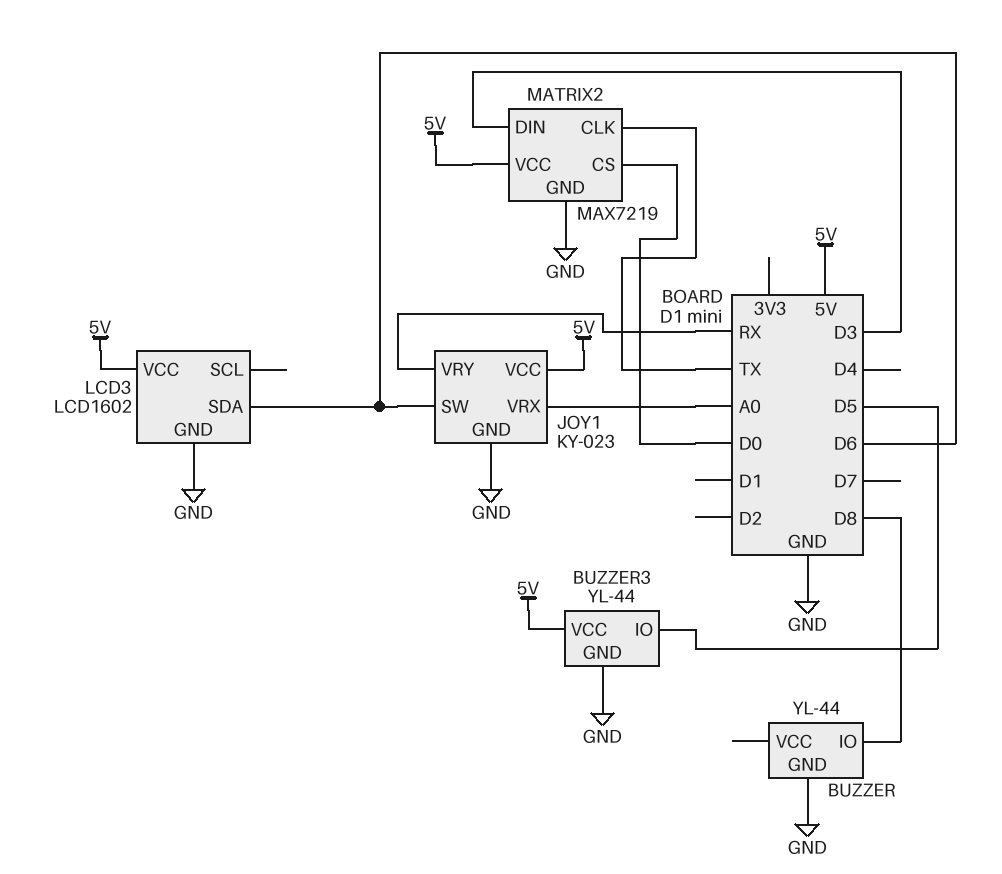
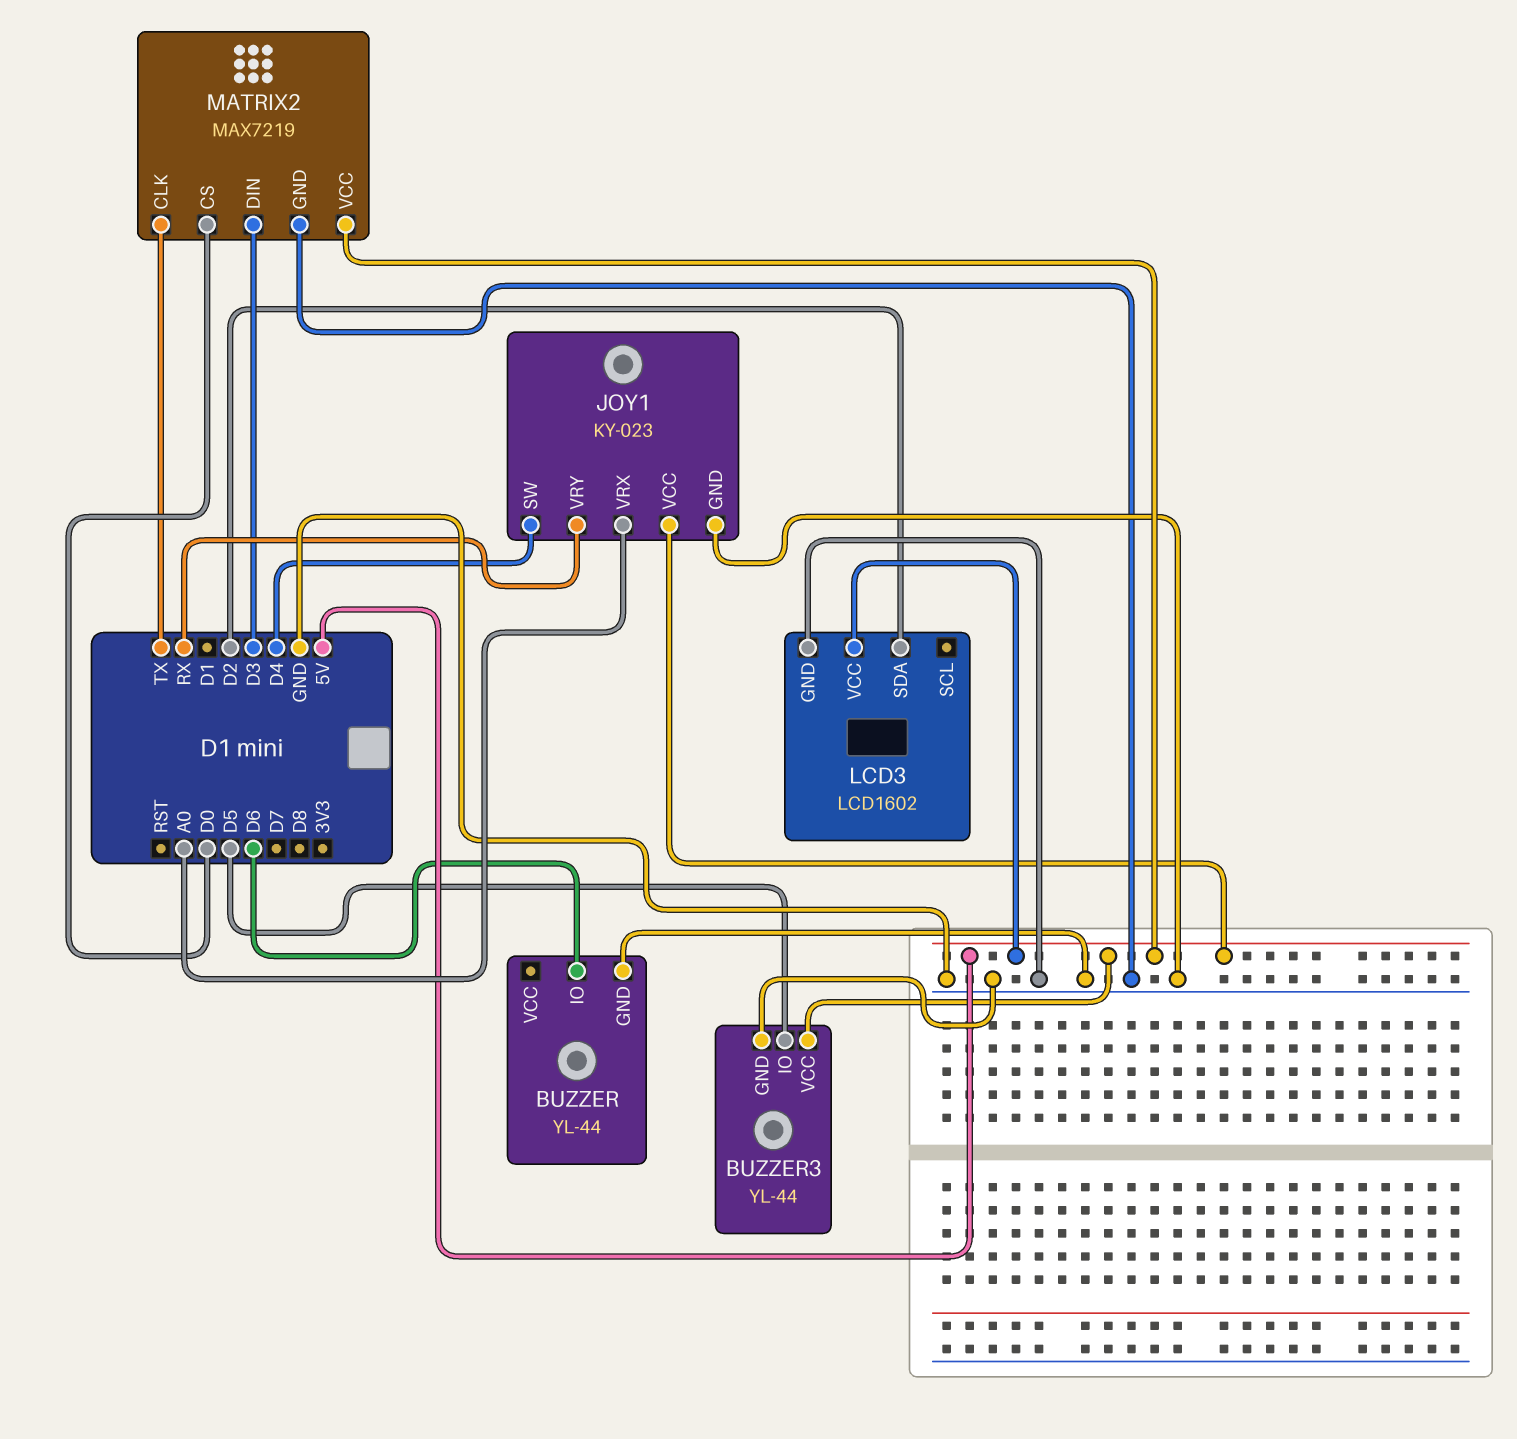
BUZZER pin IO: D8 -> D6
JOY1 pin SW: D6 -> D4
LCD3 pin SDA: D6 -> D2

